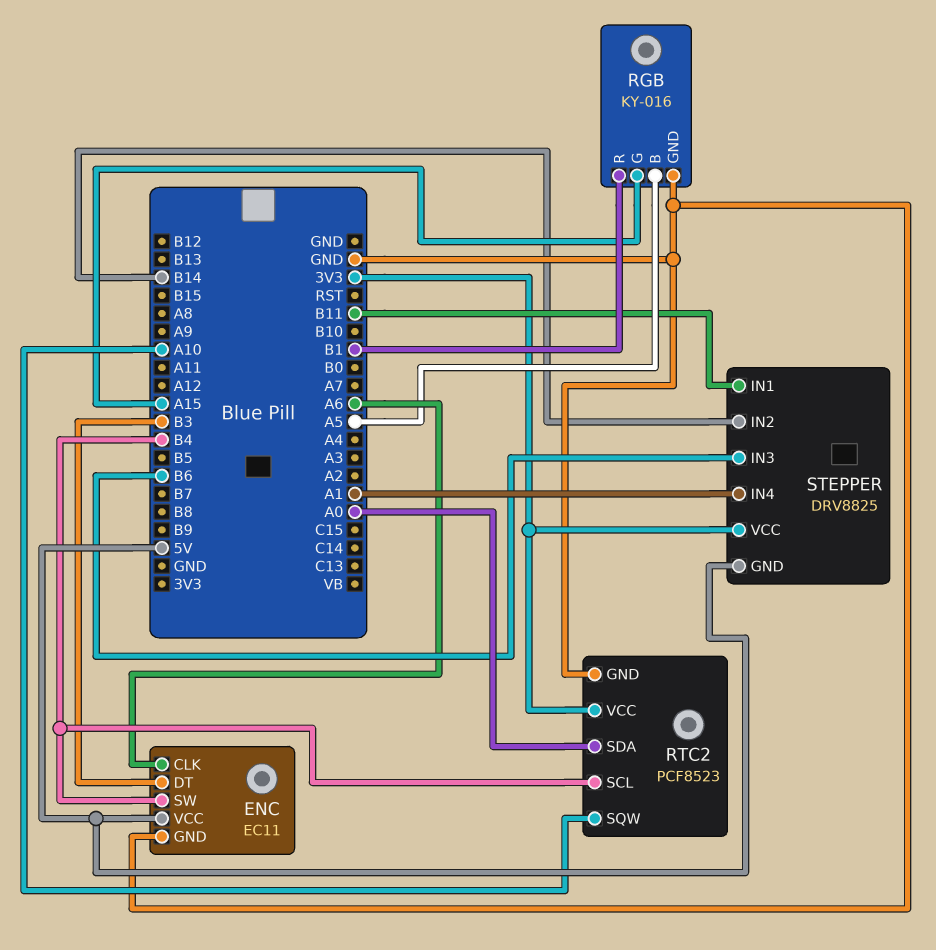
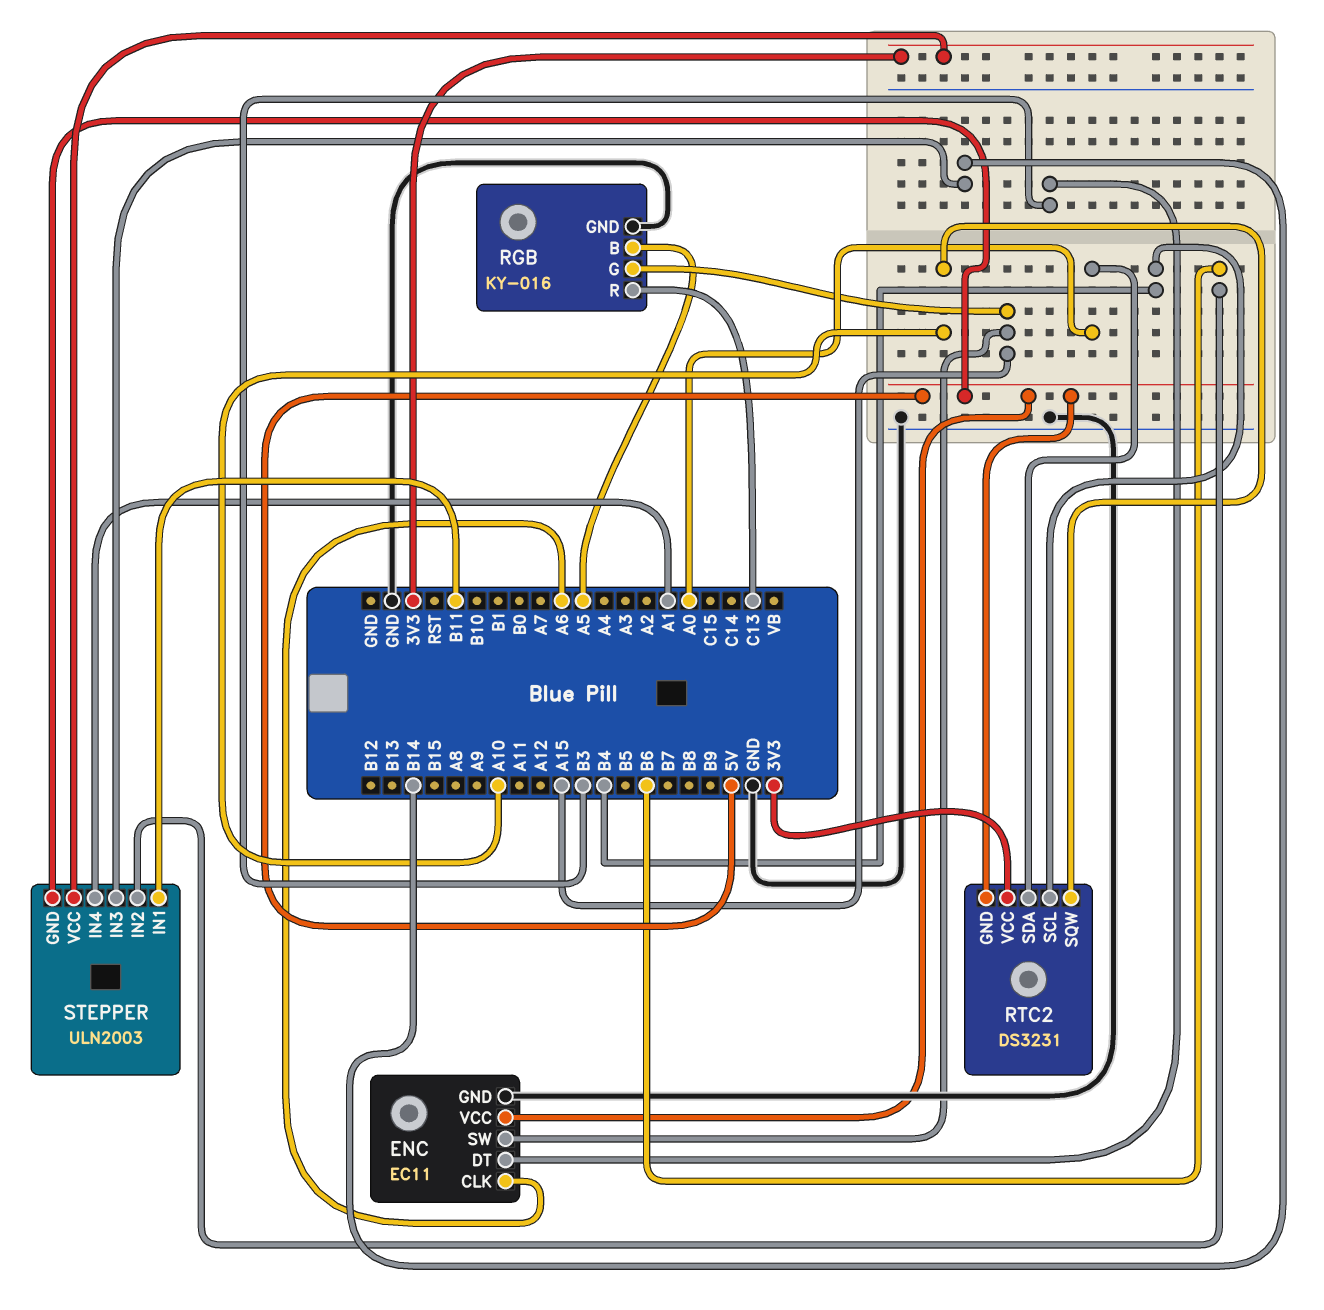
ENC pin SW: B4 -> A15
RGB pin R: B1 -> C13
RTC2: PCF8523 -> DS3231
RTC2 pin GND: GND -> 5V
STEPPER: DRV8825 -> ULN2003
STEPPER pin IN2: B14 -> B6
STEPPER pin IN3: B6 -> B14

